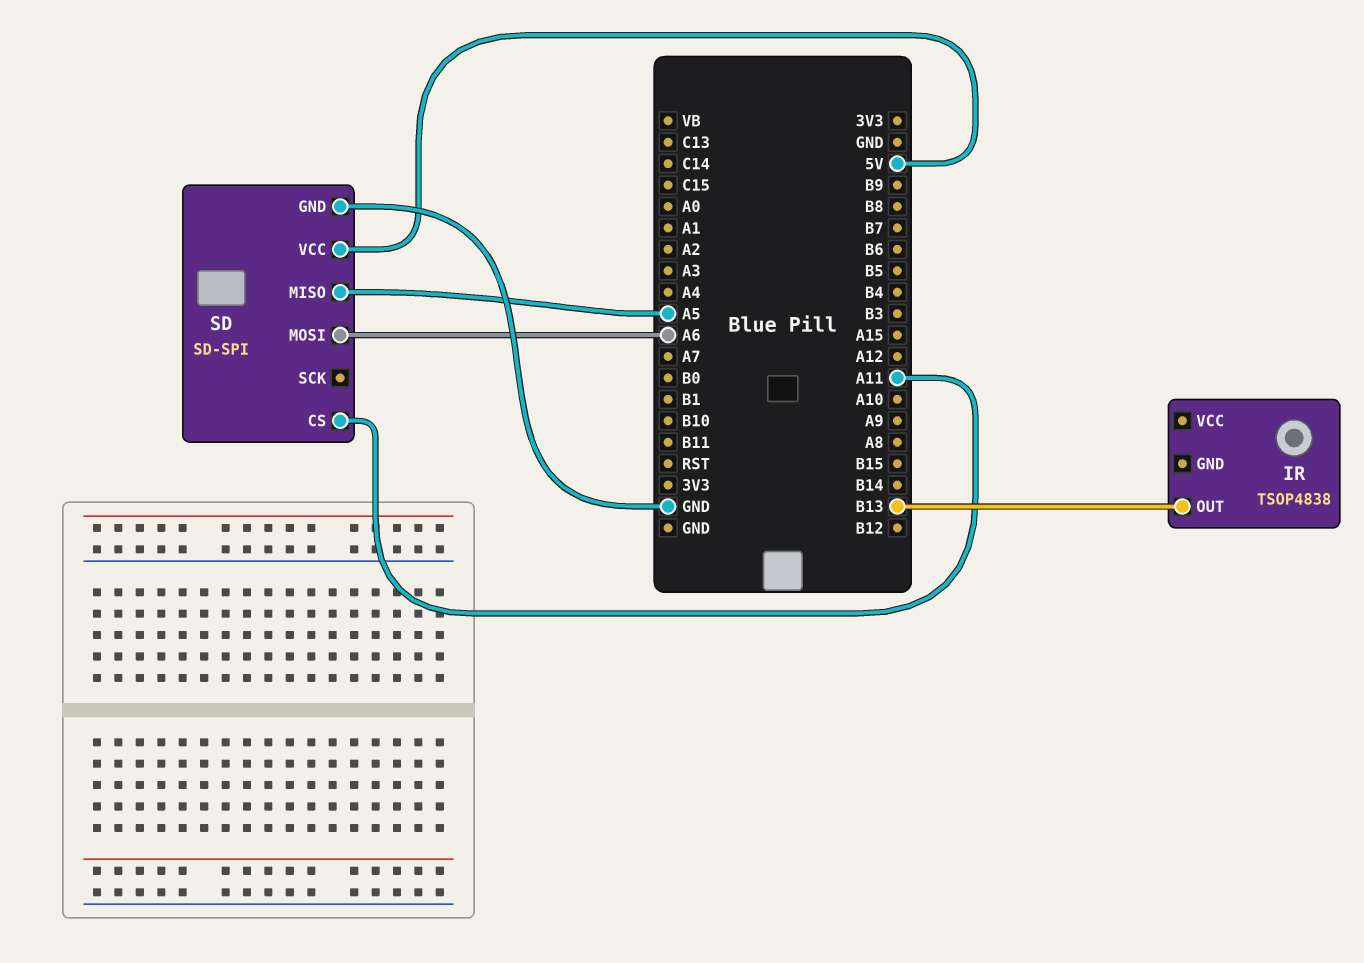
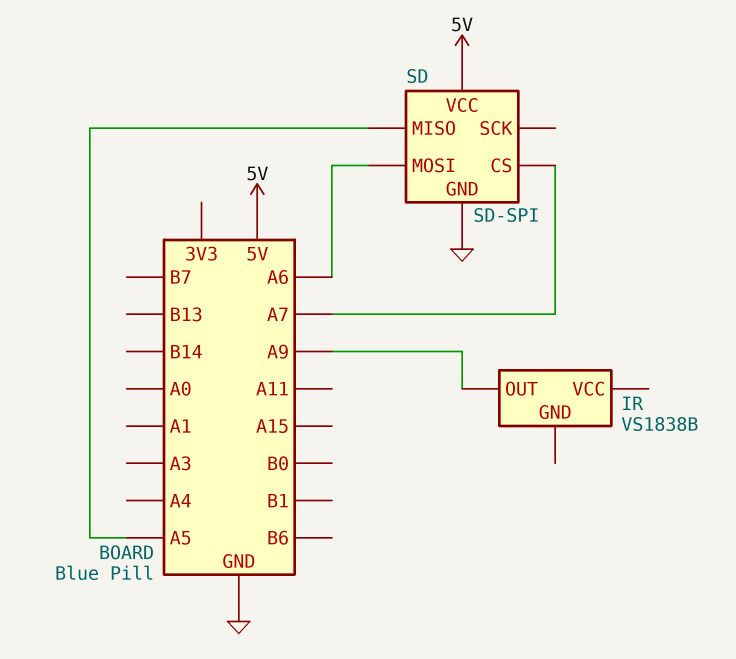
IR: TSOP4838 -> VS1838B
IR pin OUT: B13 -> A9
SD pin CS: A11 -> A7

